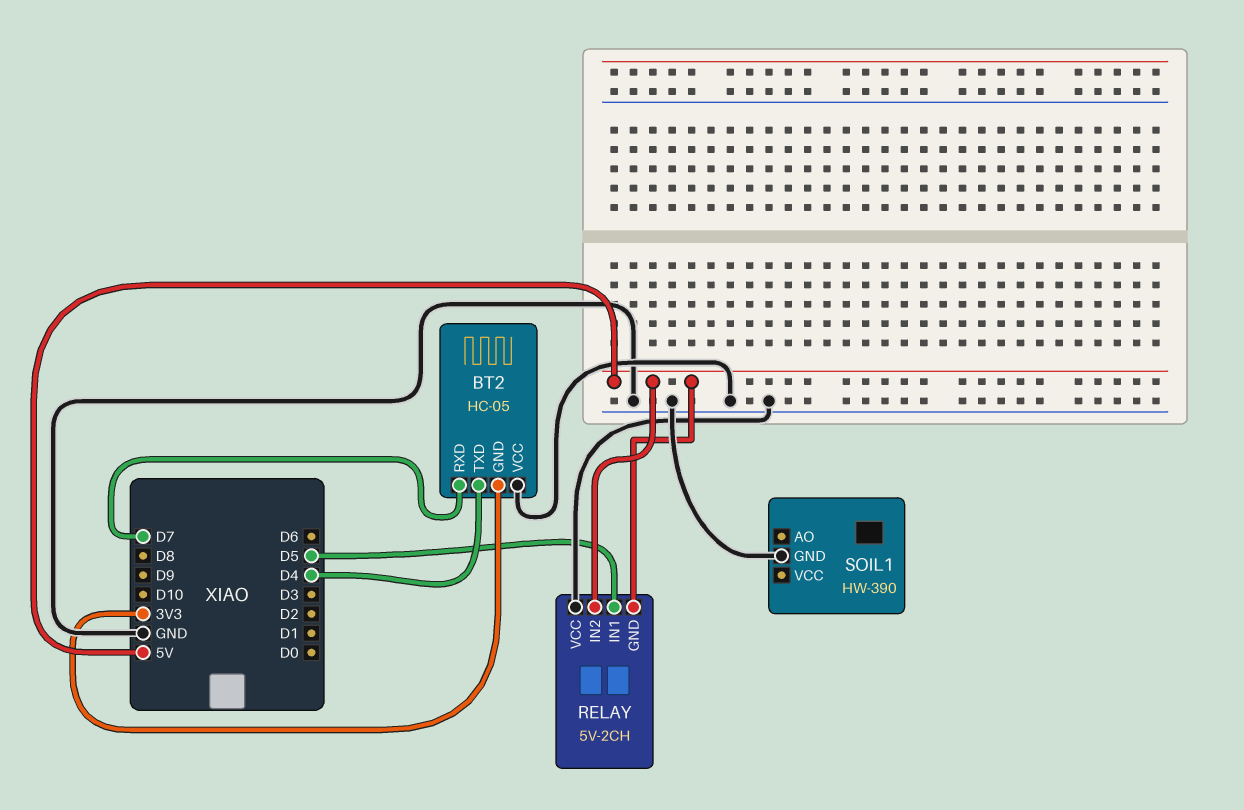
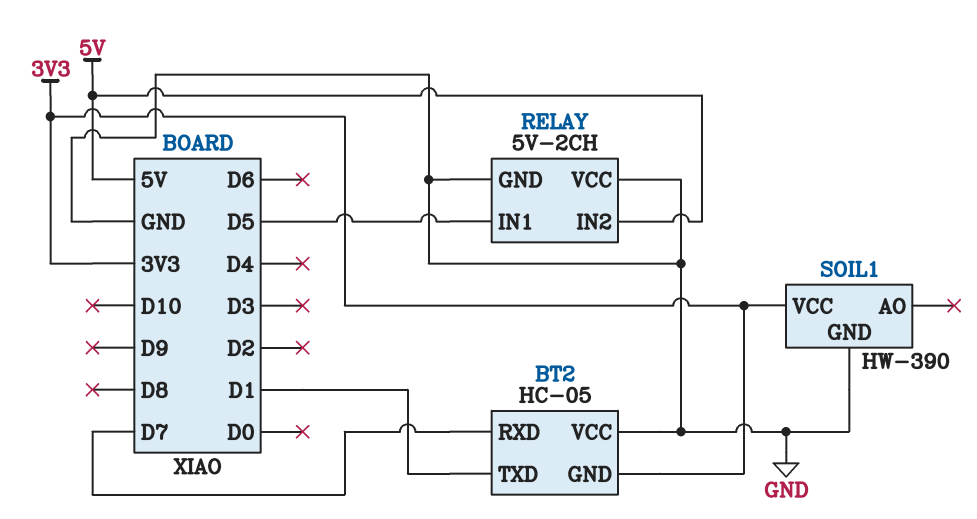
BT2 pin TXD: D4 -> D1
RELAY pin GND: 5V -> GND
SOIL1 pin VCC: none -> 3V3

